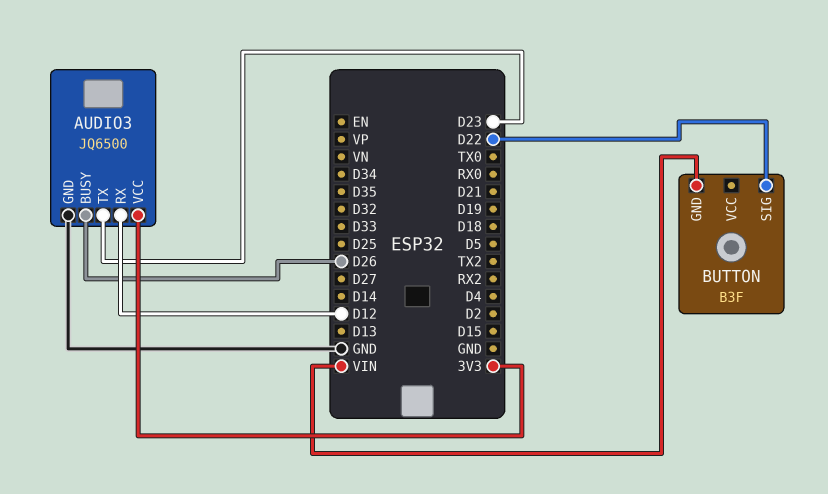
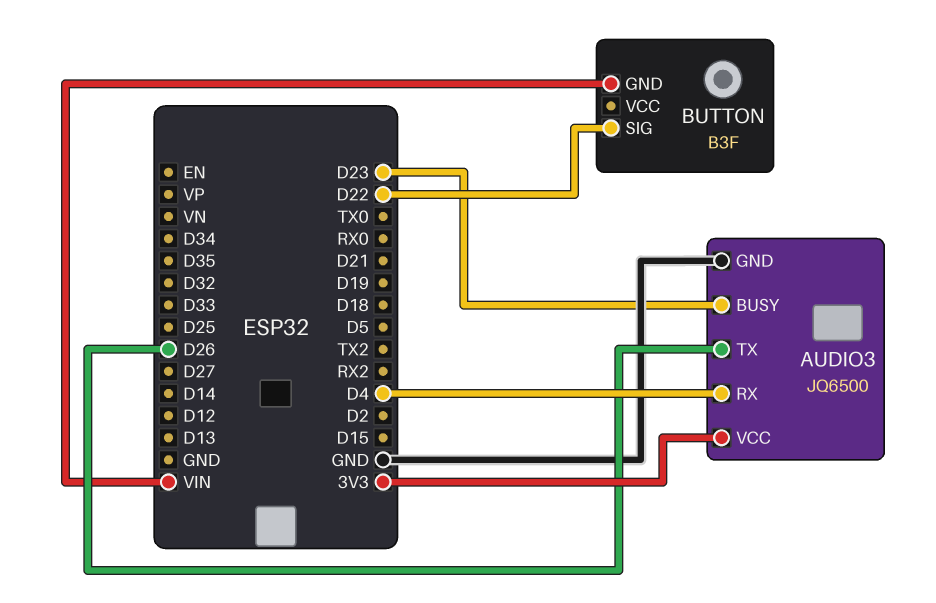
AUDIO3 pin BUSY: D26 -> D23
AUDIO3 pin RX: D12 -> D4
AUDIO3 pin TX: D23 -> D26

